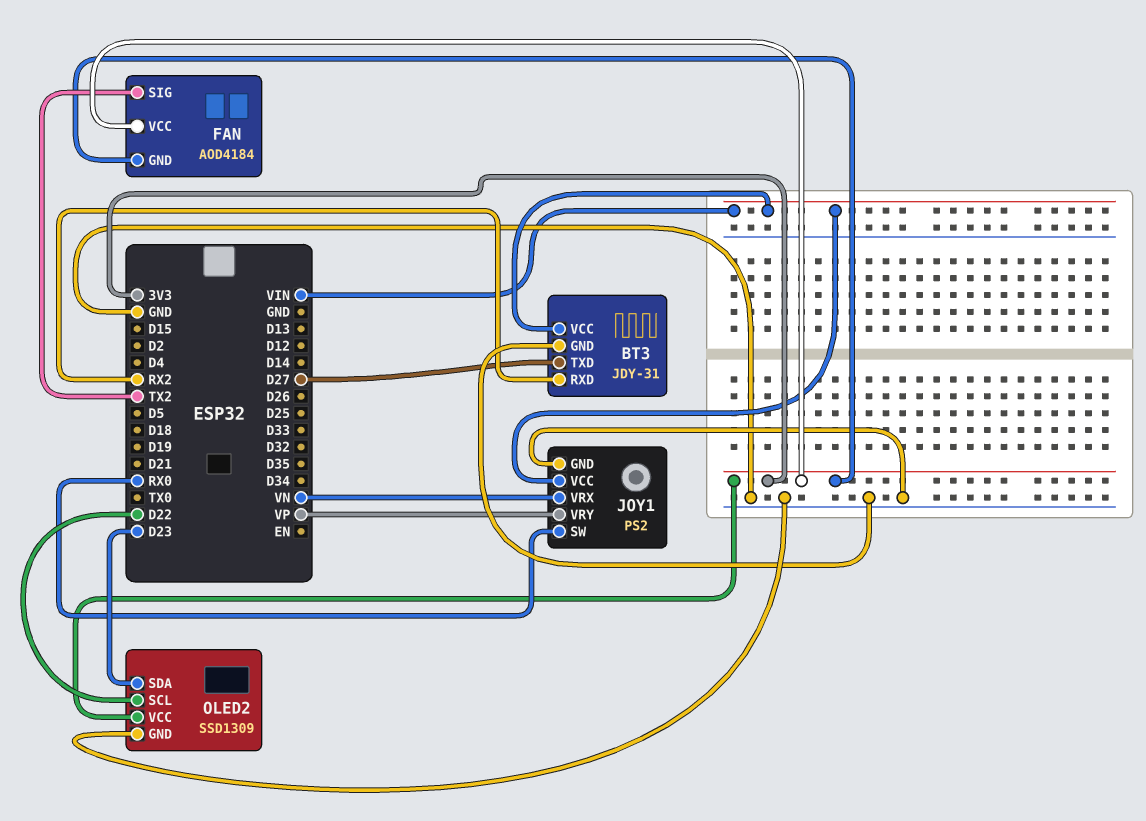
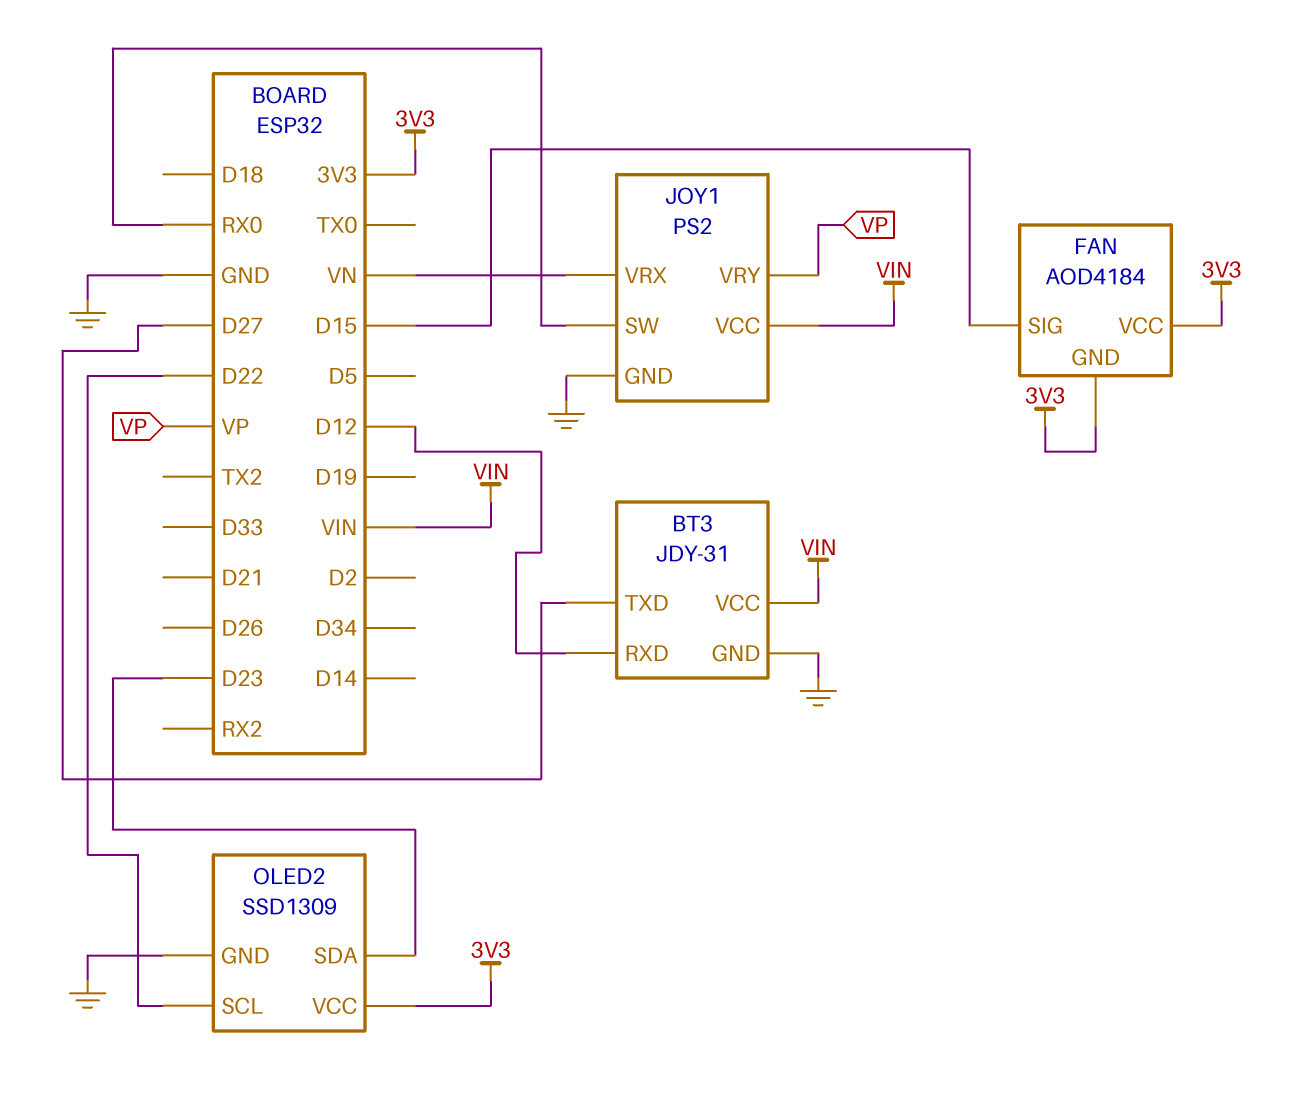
BT3 pin RXD: RX2 -> D12
FAN pin SIG: TX2 -> D15

